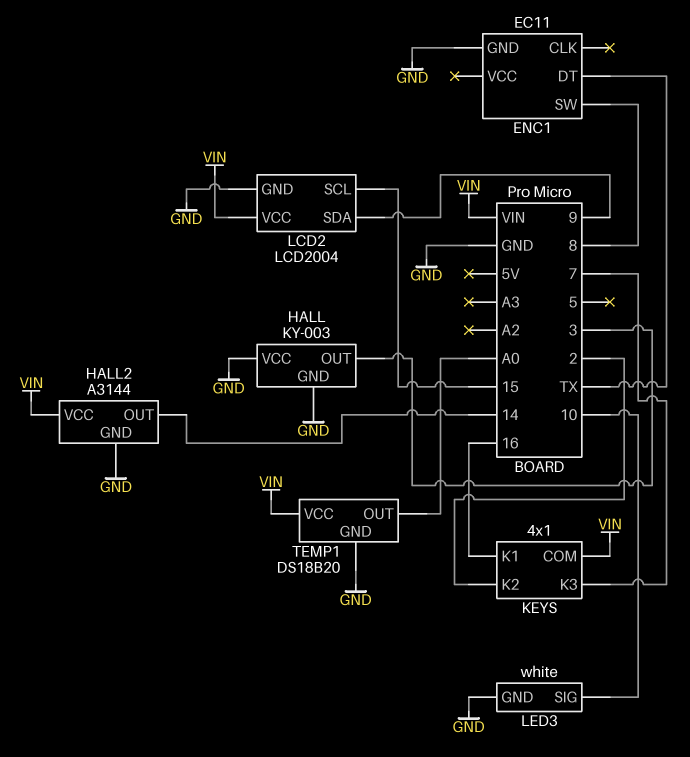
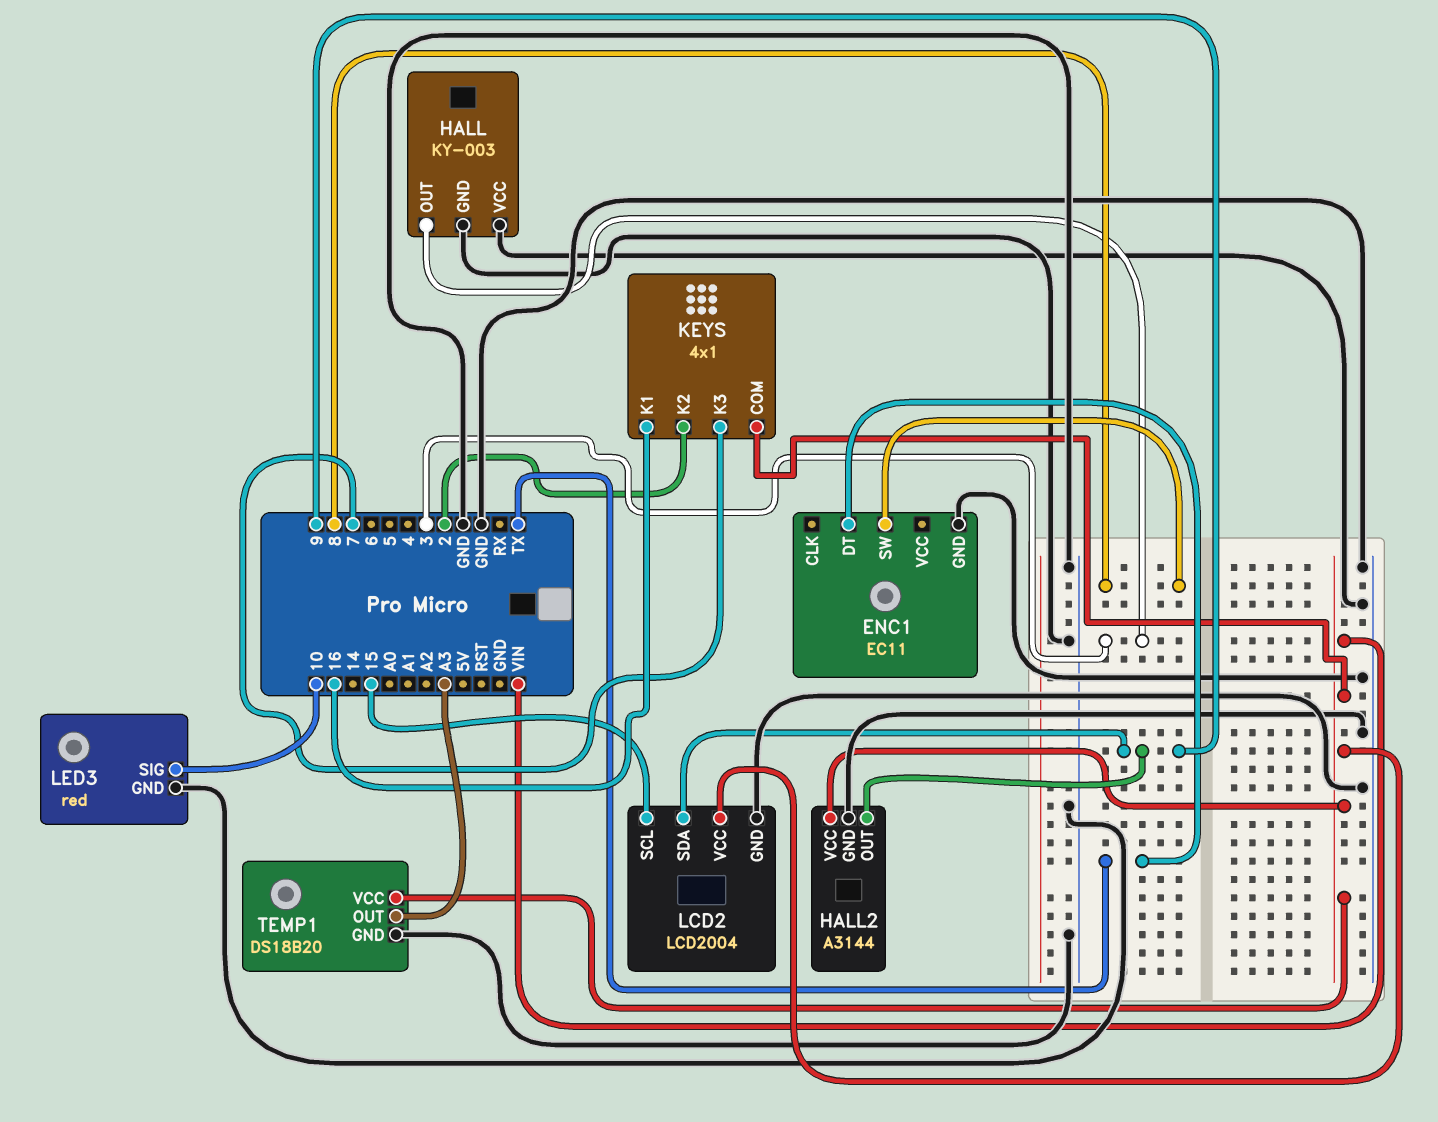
HALL2 pin OUT: 14 -> 9
LED3: white -> red
TEMP1 pin OUT: A0 -> A3

